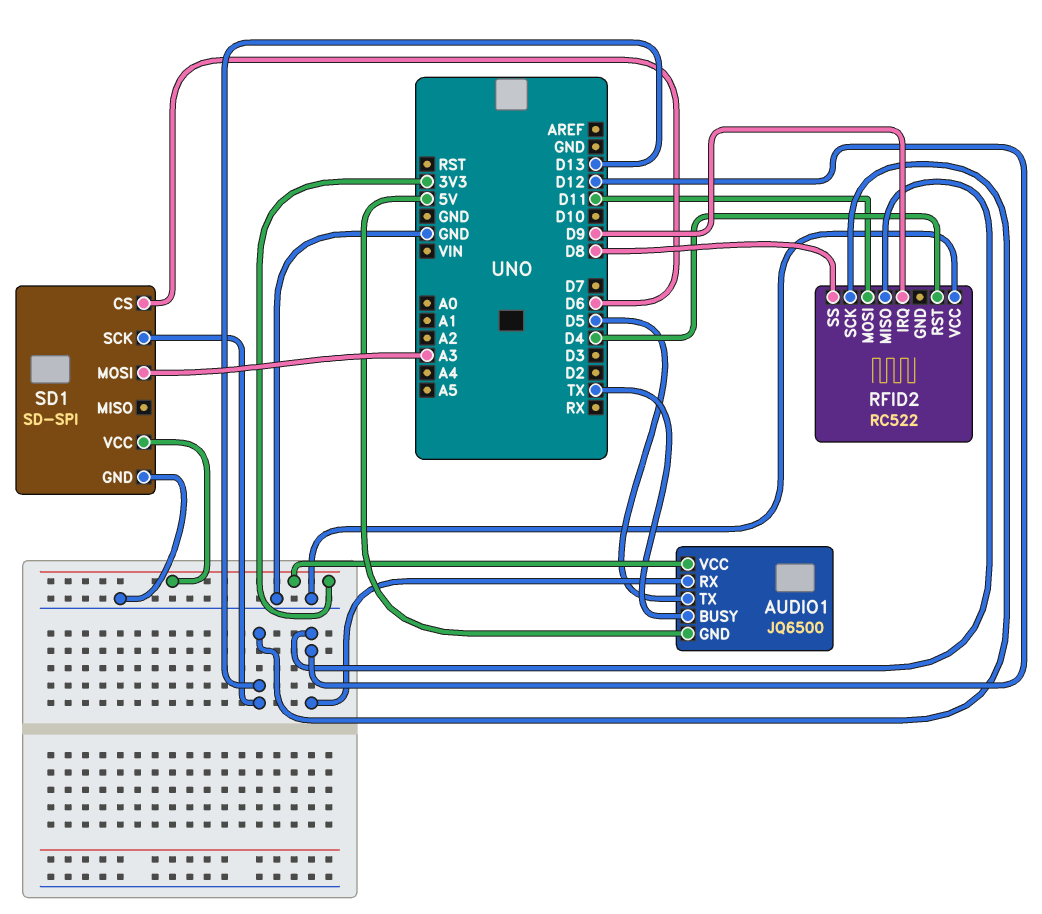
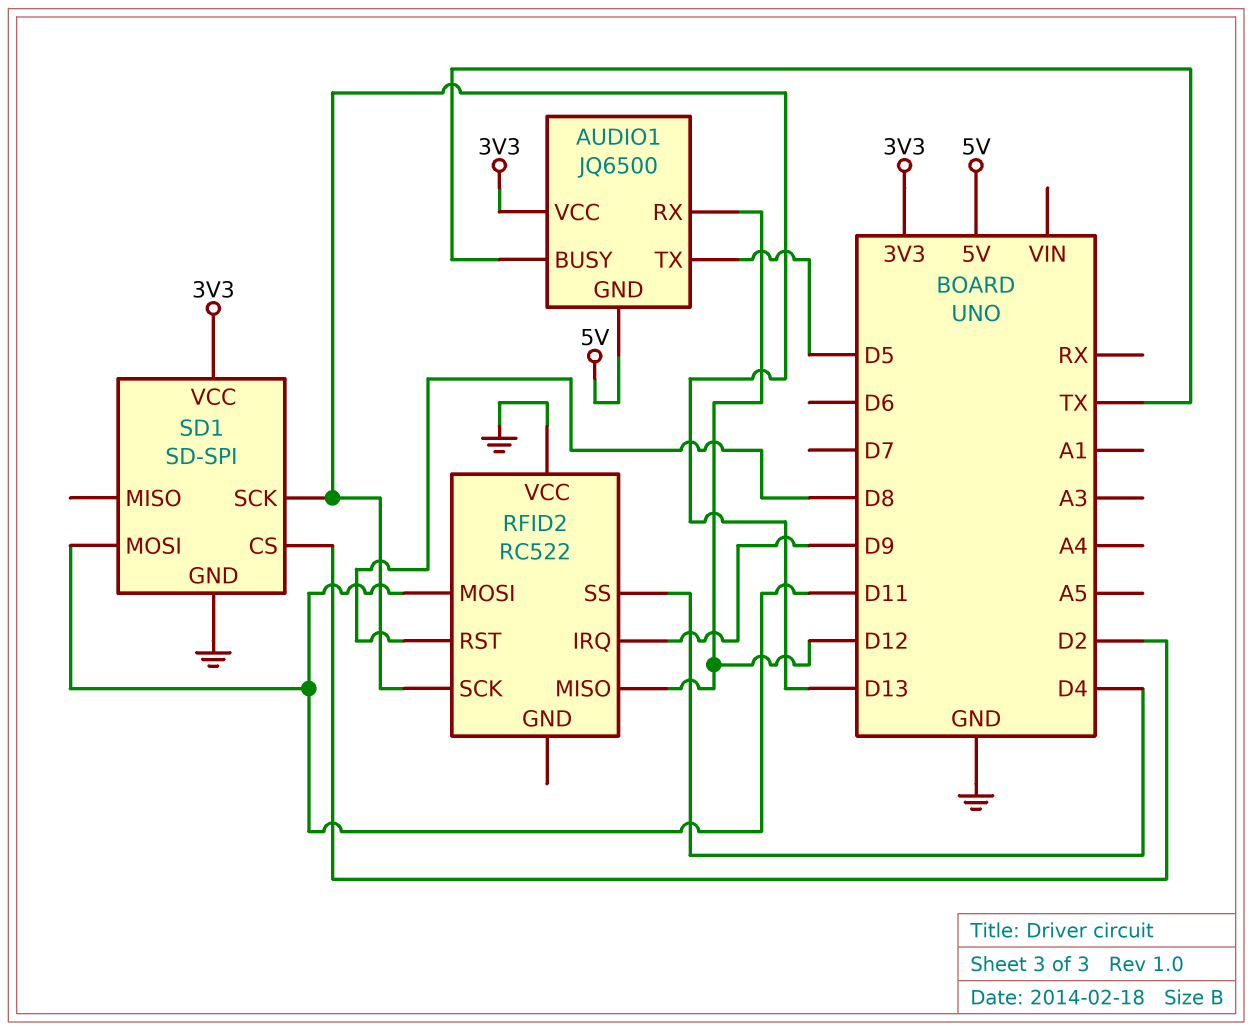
RFID2 pin RST: D4 -> D8
RFID2 pin SS: D8 -> D4
SD1 pin CS: D6 -> D2
SD1 pin MOSI: A3 -> D11

